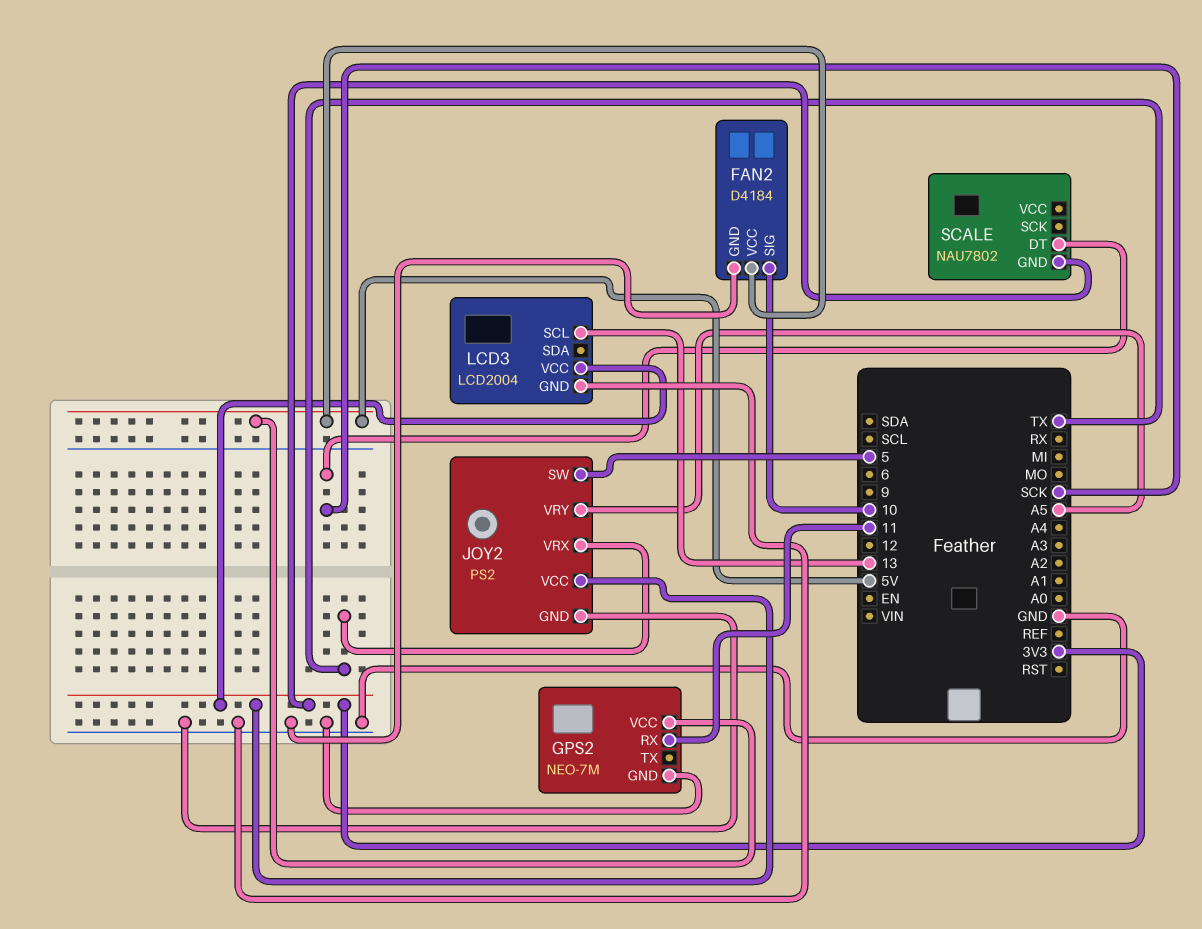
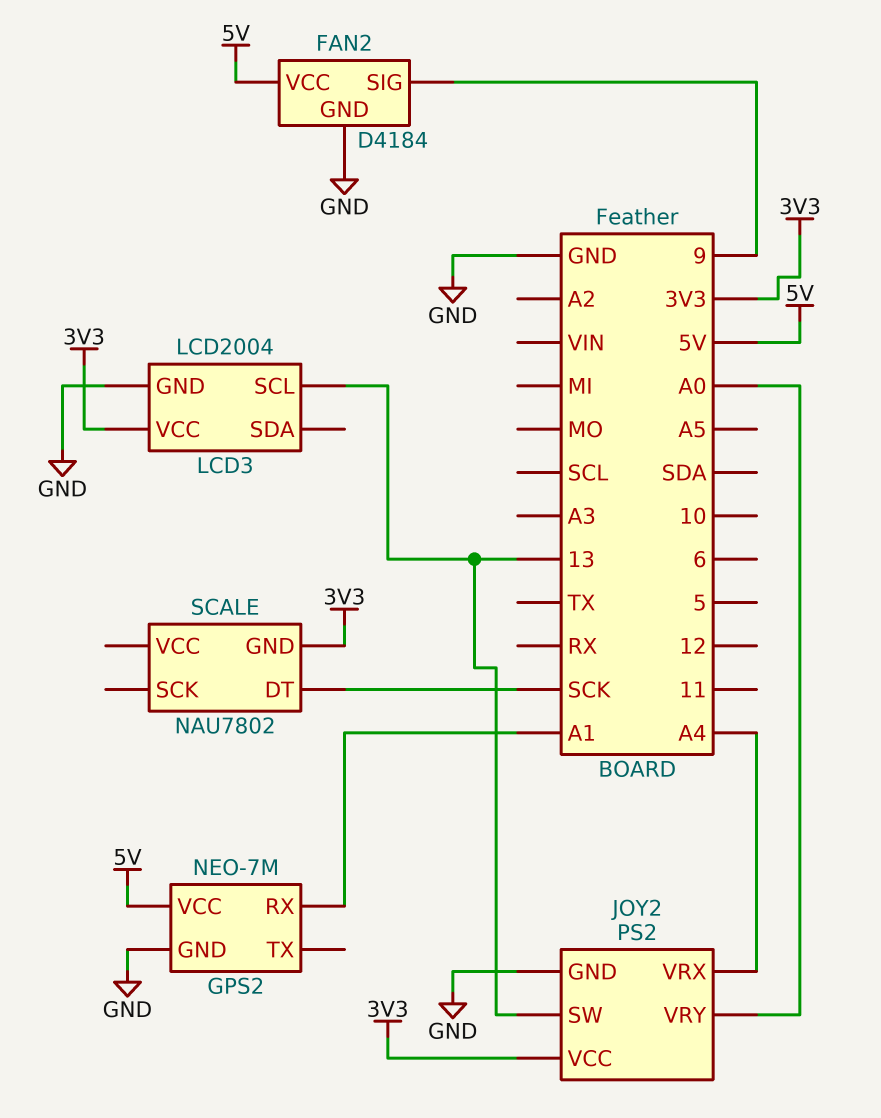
FAN2 pin SIG: 10 -> 9
GPS2 pin RX: 11 -> A1
JOY2 pin SW: 5 -> 13
JOY2 pin VRX: TX -> A4
JOY2 pin VRY: A5 -> A0

